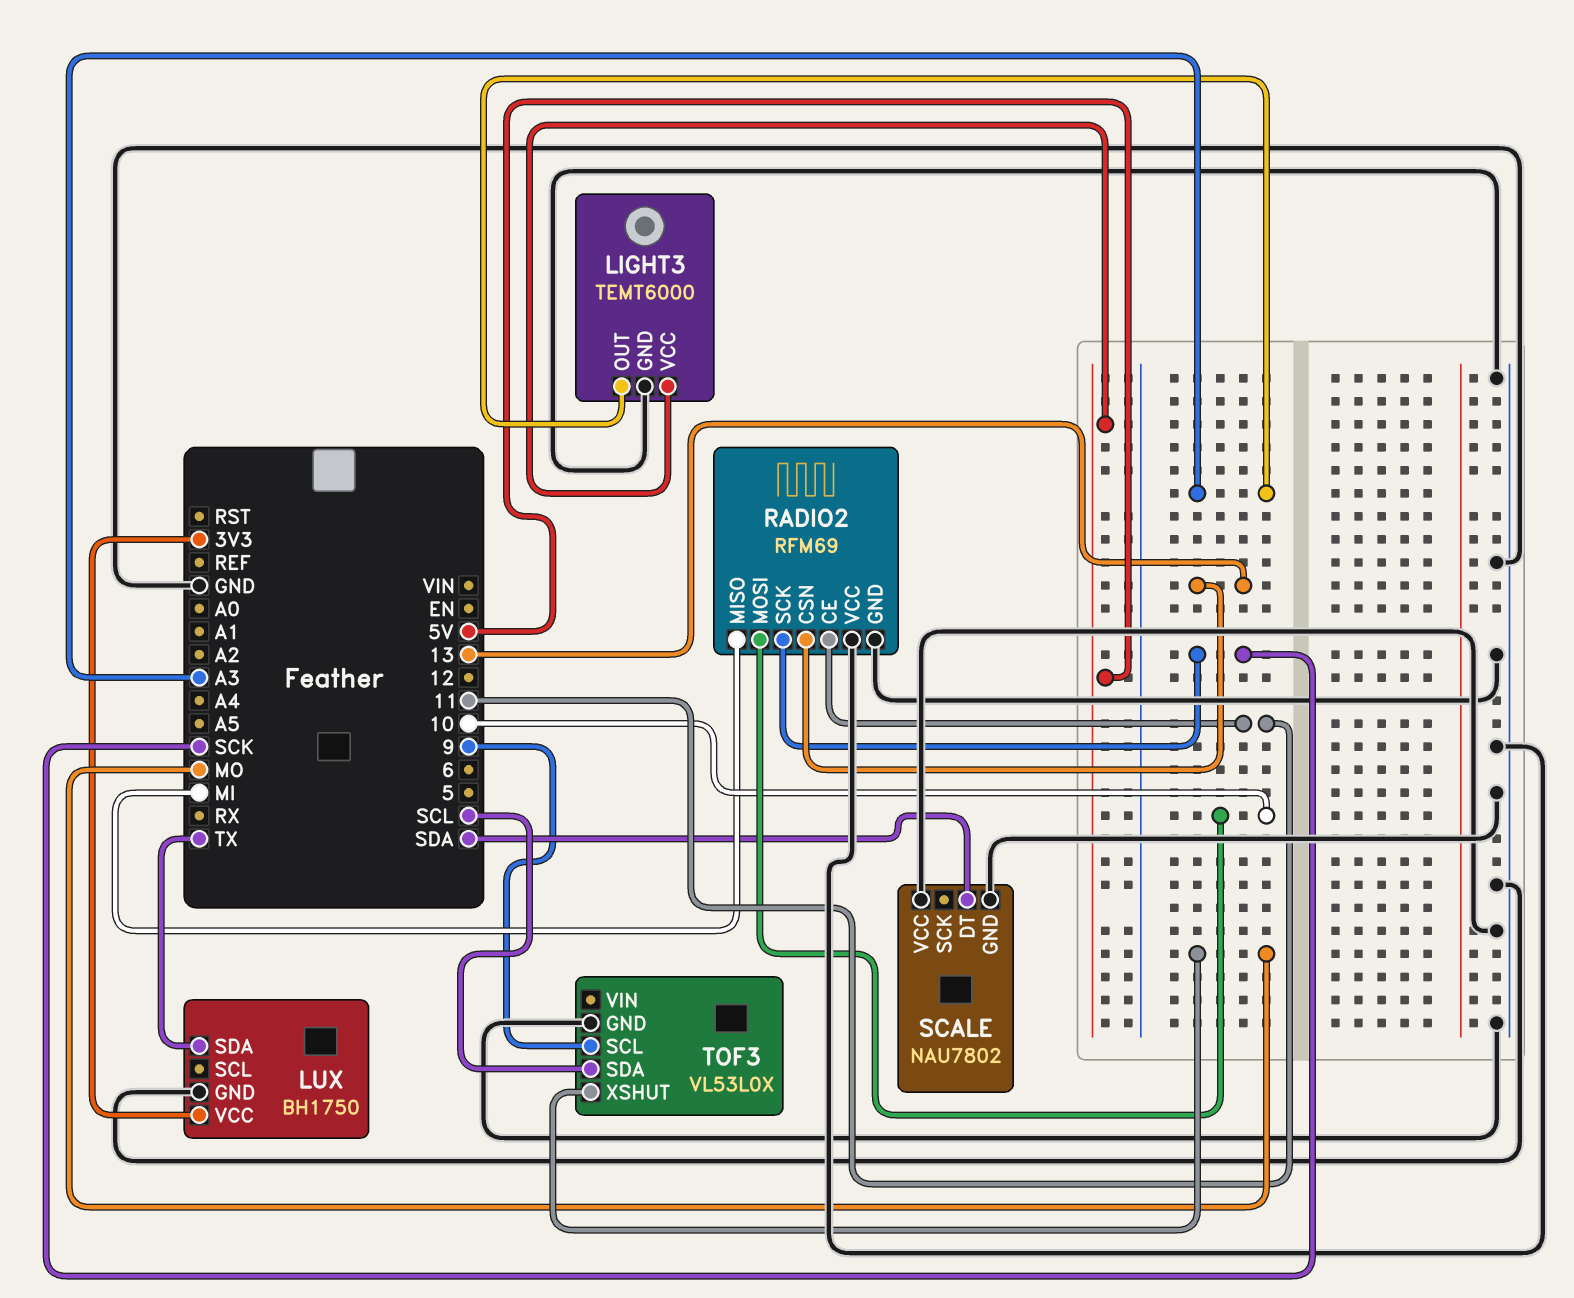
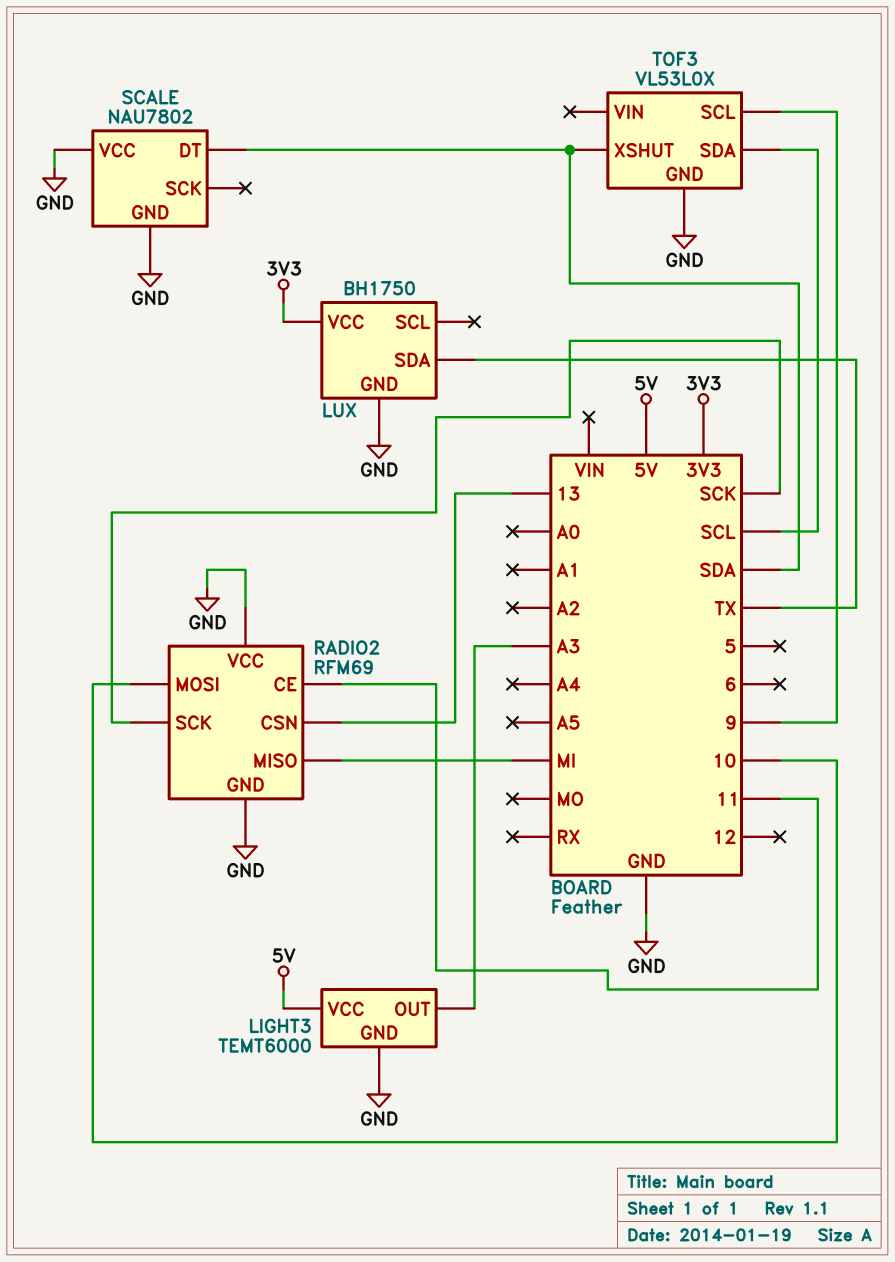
TOF3 pin XSHUT: MO -> SDA

